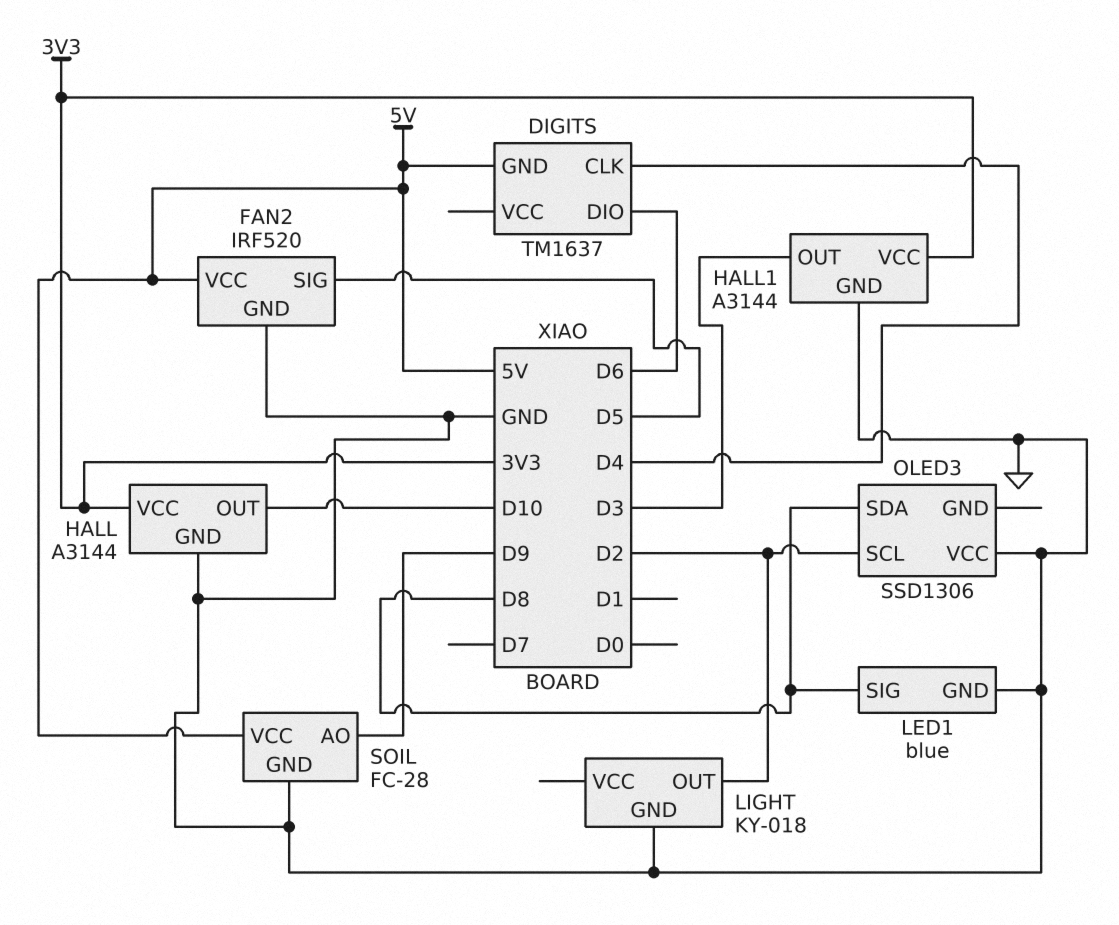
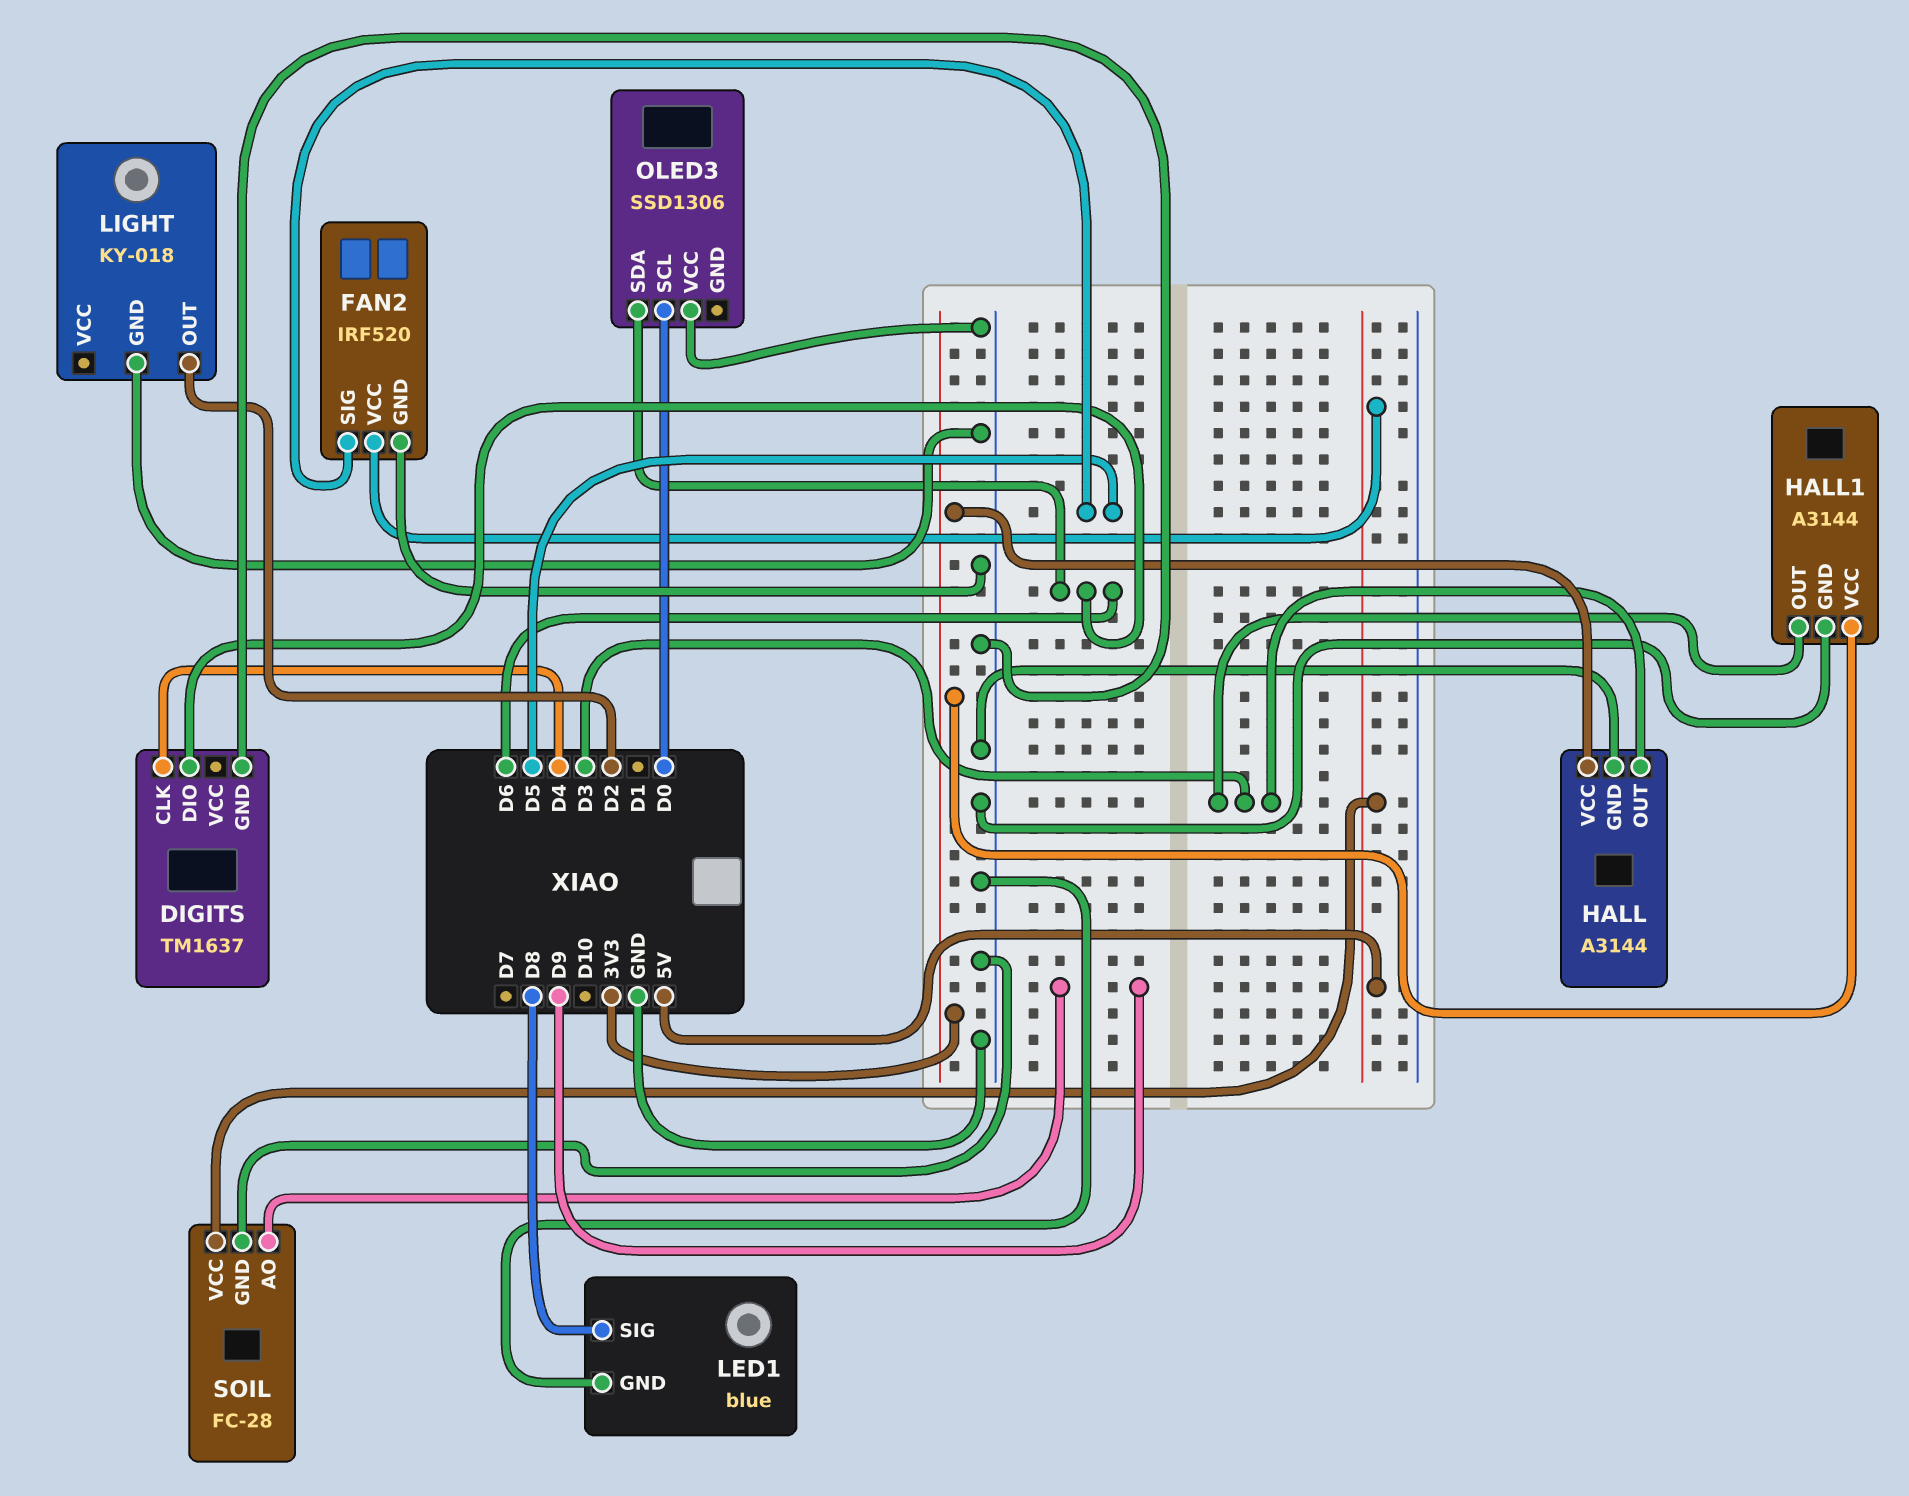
DIGITS pin GND: 5V -> GND
HALL pin OUT: D10 -> D3
OLED3 pin SCL: D2 -> D0
OLED3 pin SDA: D8 -> D6

